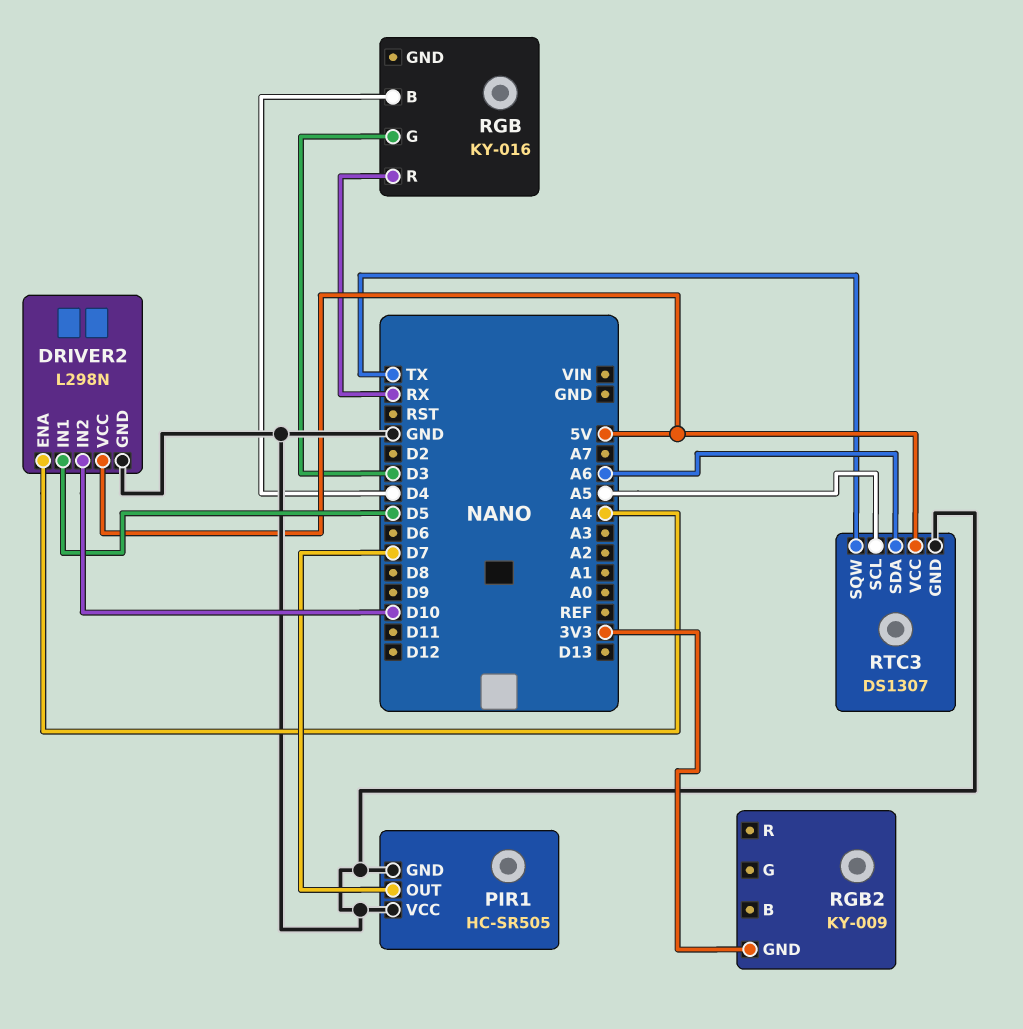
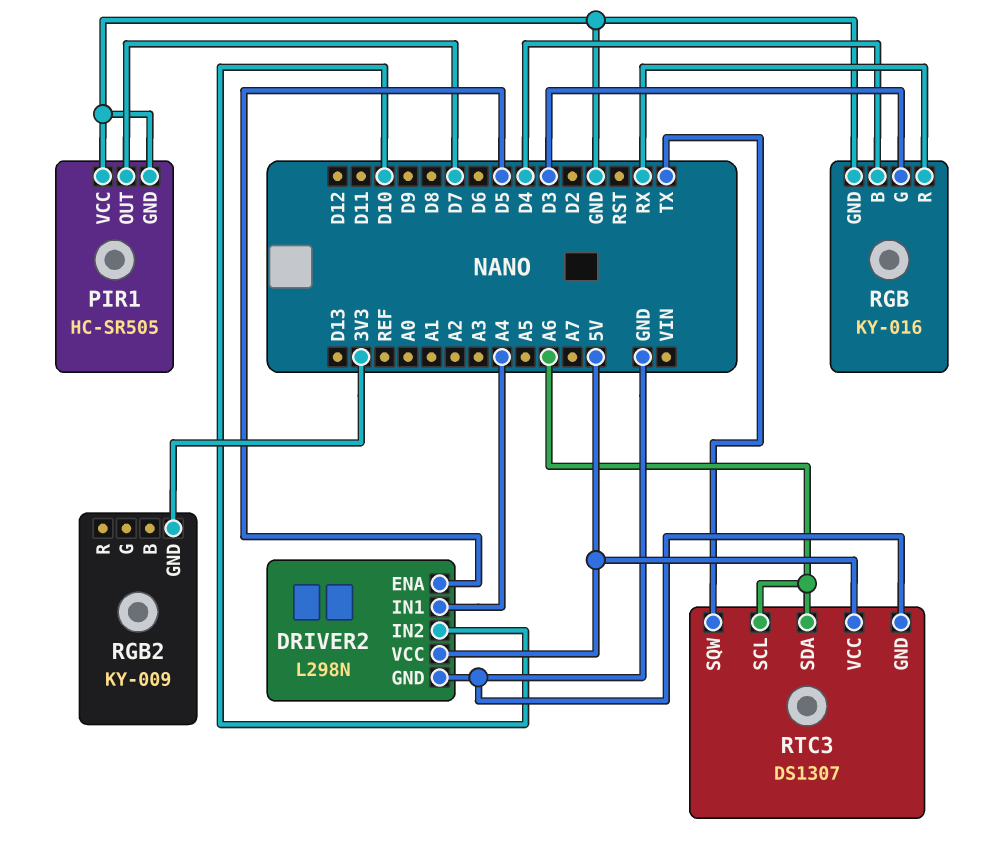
DRIVER2 pin ENA: A4 -> D5
DRIVER2 pin IN1: D5 -> A4
RGB pin GND: none -> GND
RTC3 pin SCL: A5 -> A6

